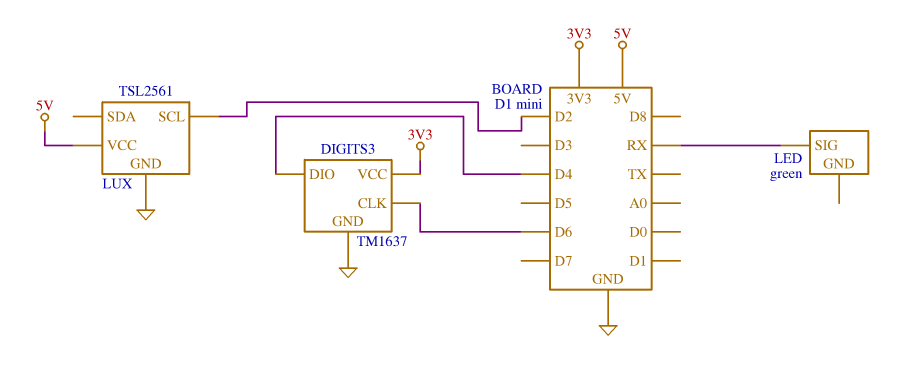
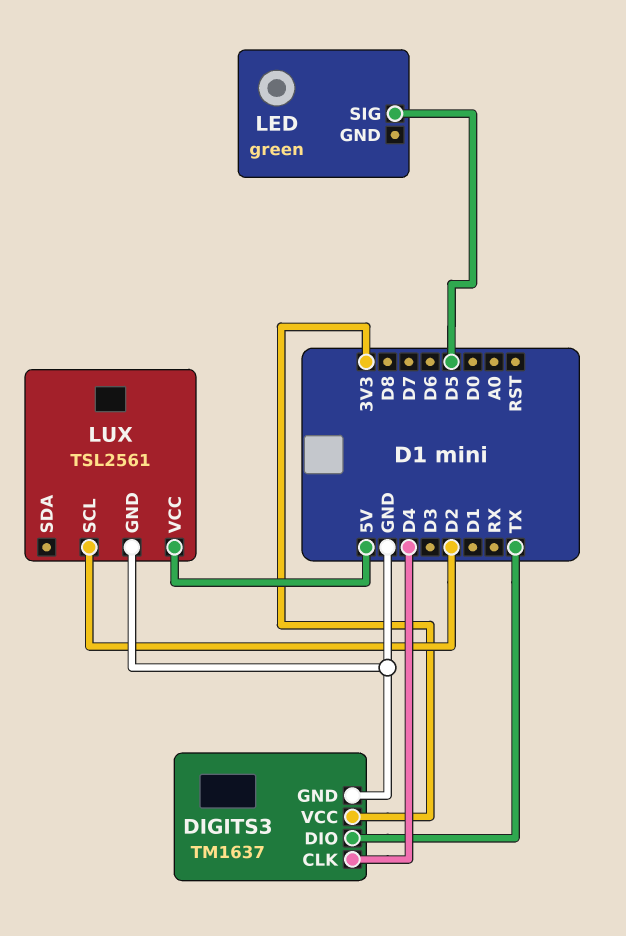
DIGITS3 pin CLK: D6 -> D4
DIGITS3 pin DIO: D4 -> TX
LED pin SIG: RX -> D5

